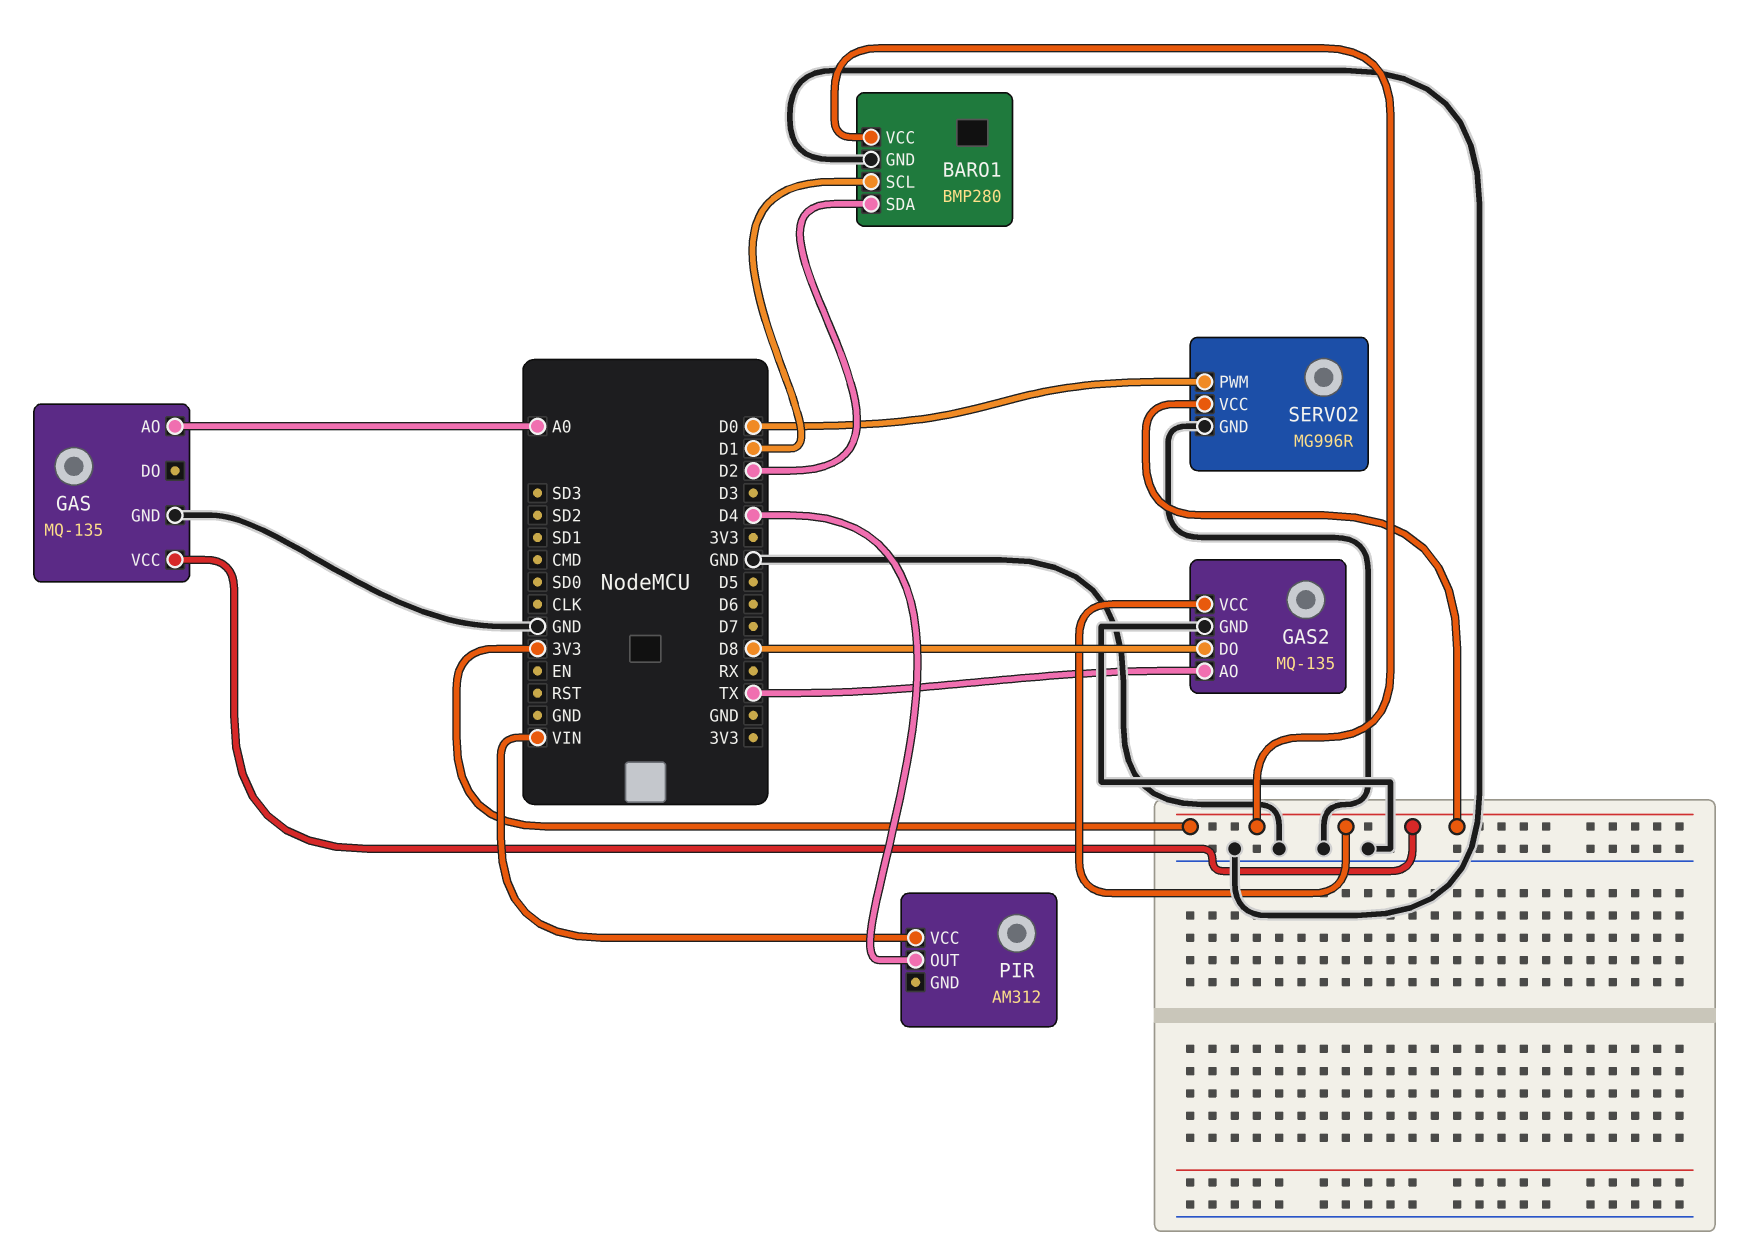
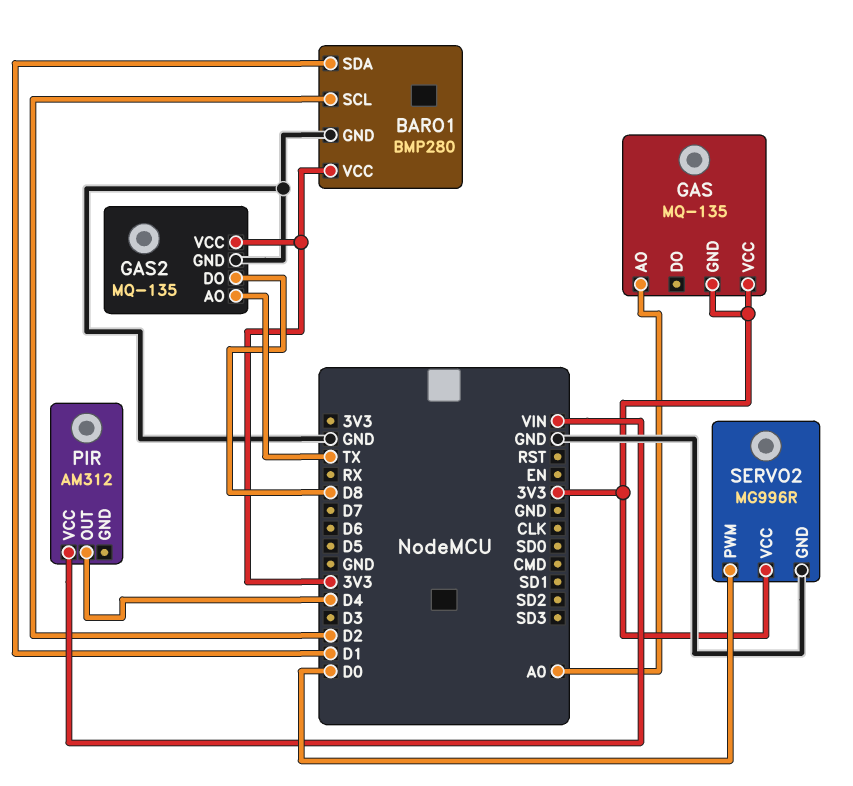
BARO1 pin SCL: D1 -> D2
BARO1 pin SDA: D2 -> D1
GAS pin GND: GND -> 3V3

